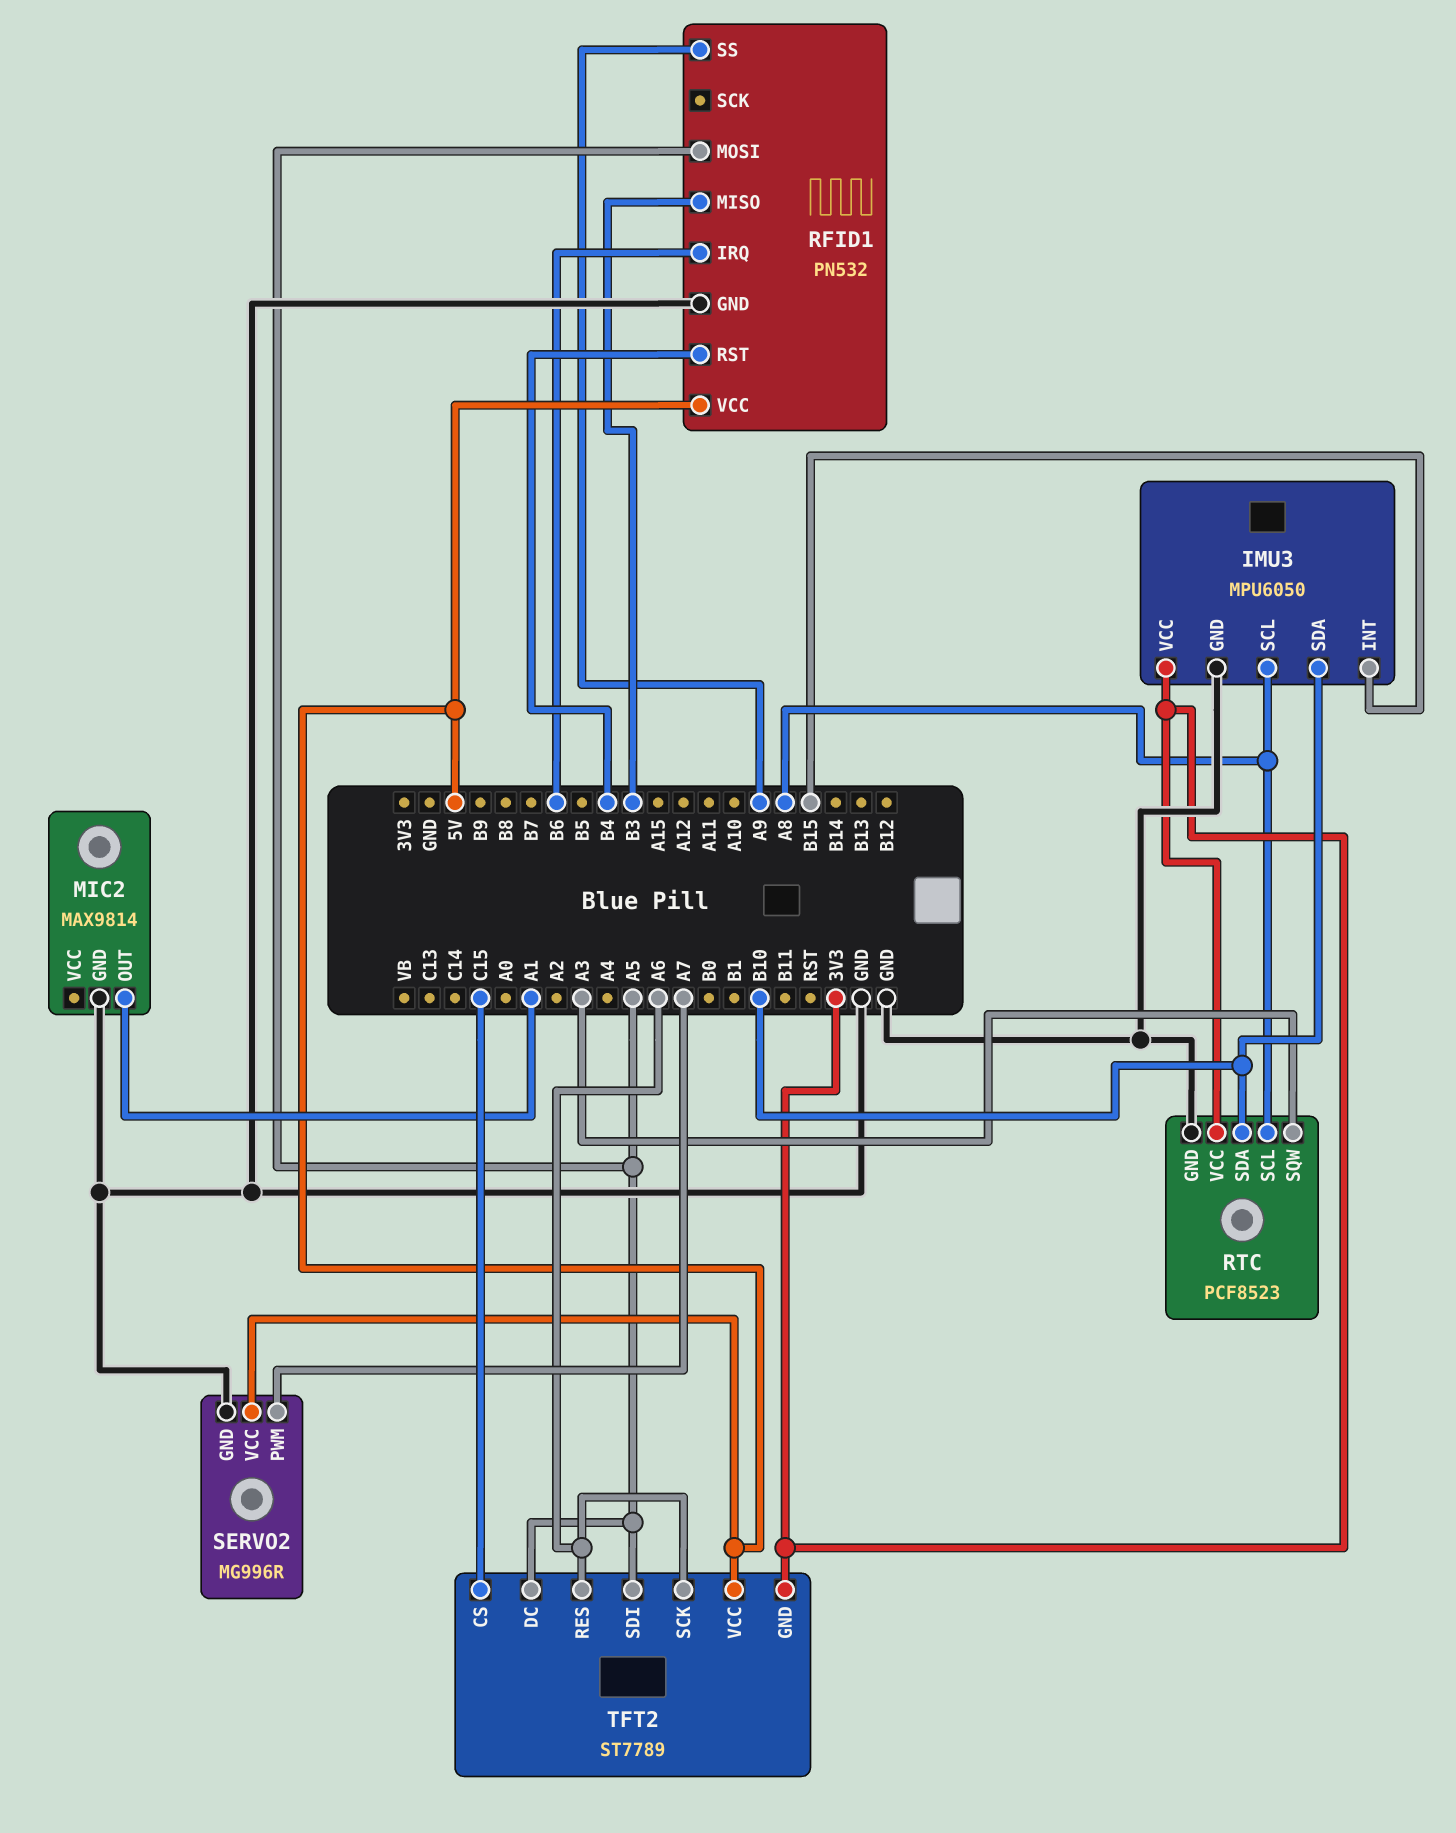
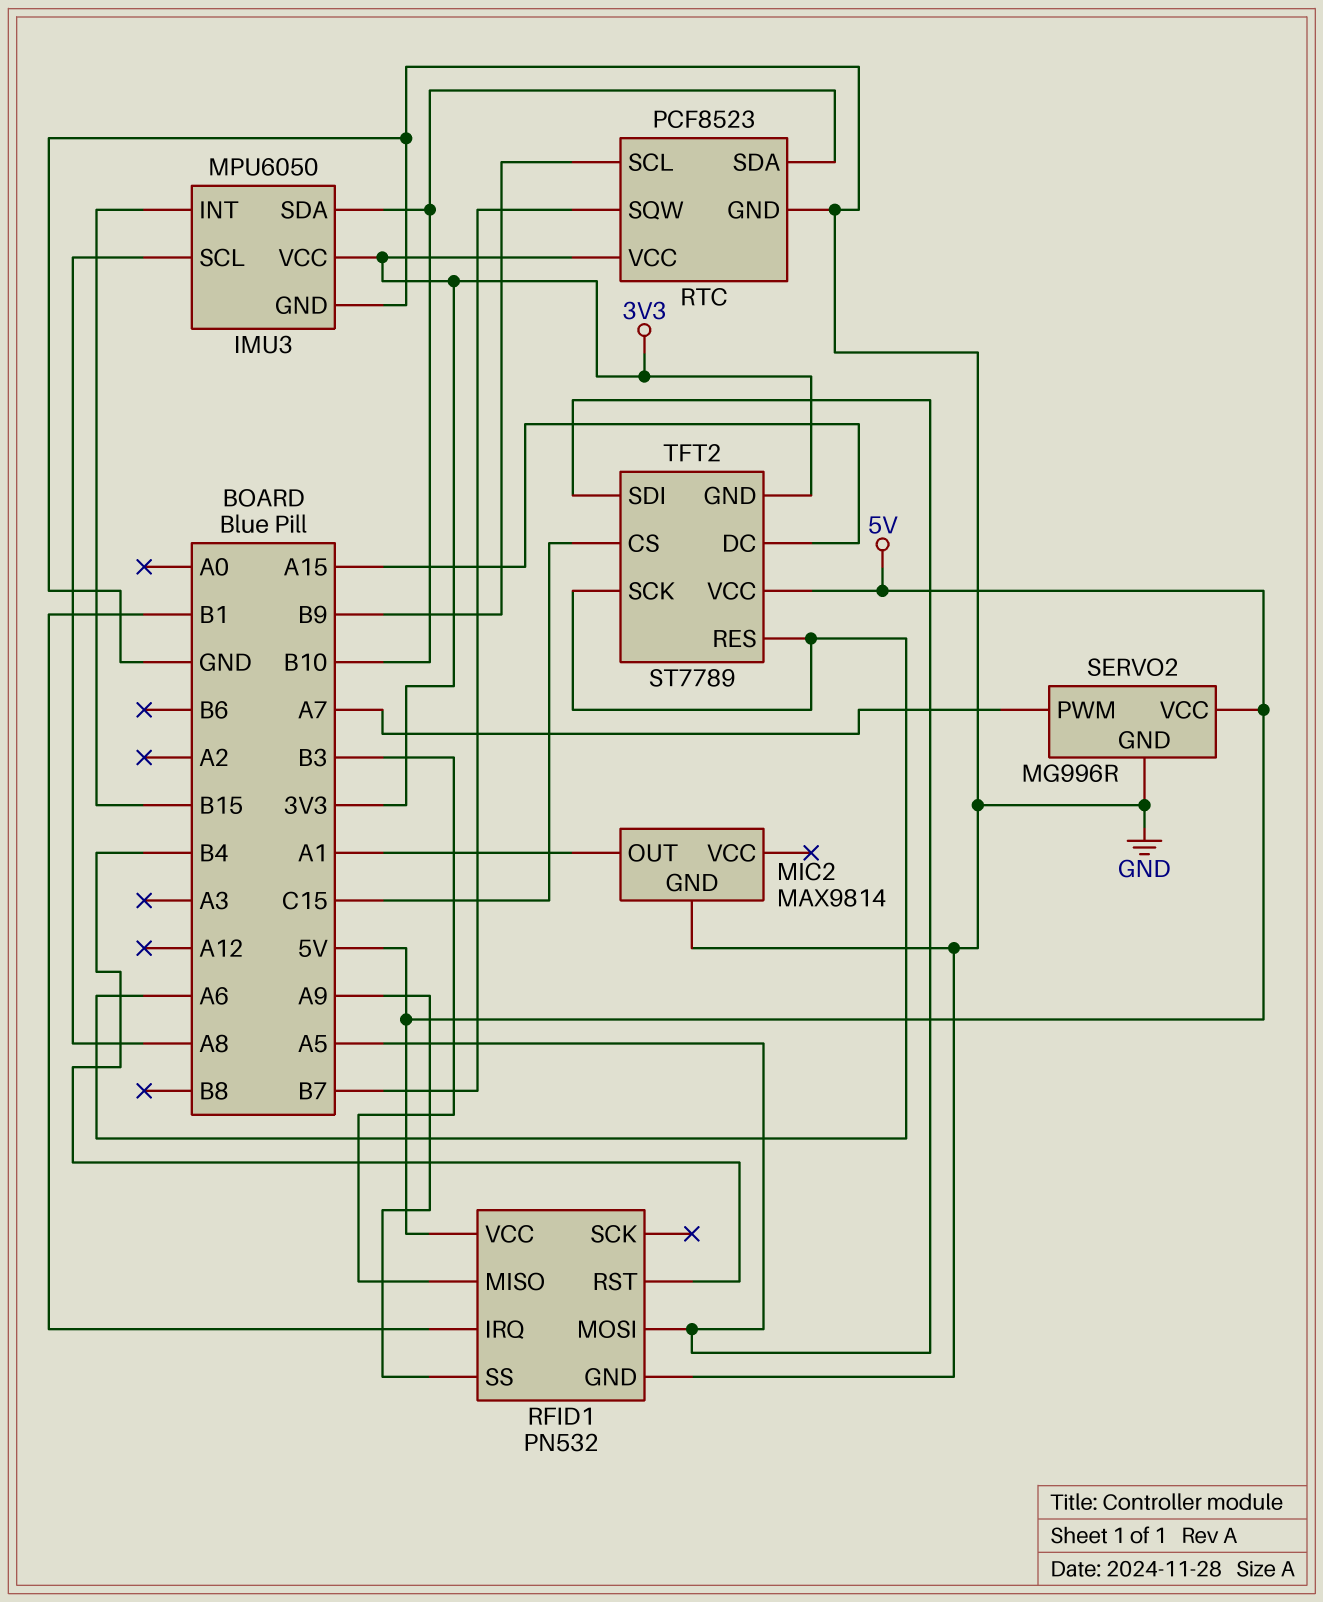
RFID1 pin IRQ: B6 -> B1
RTC pin SCL: A8 -> B9
RTC pin SQW: A3 -> B7
TFT2 pin DC: A5 -> A15

